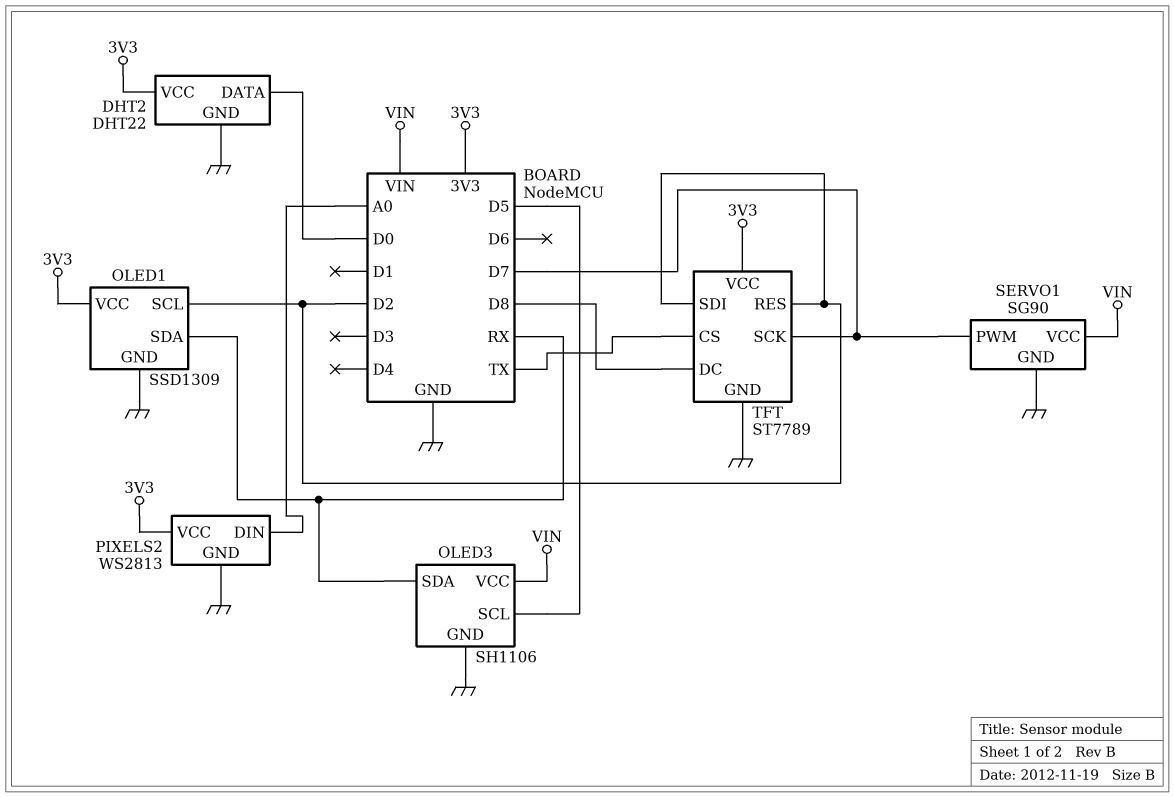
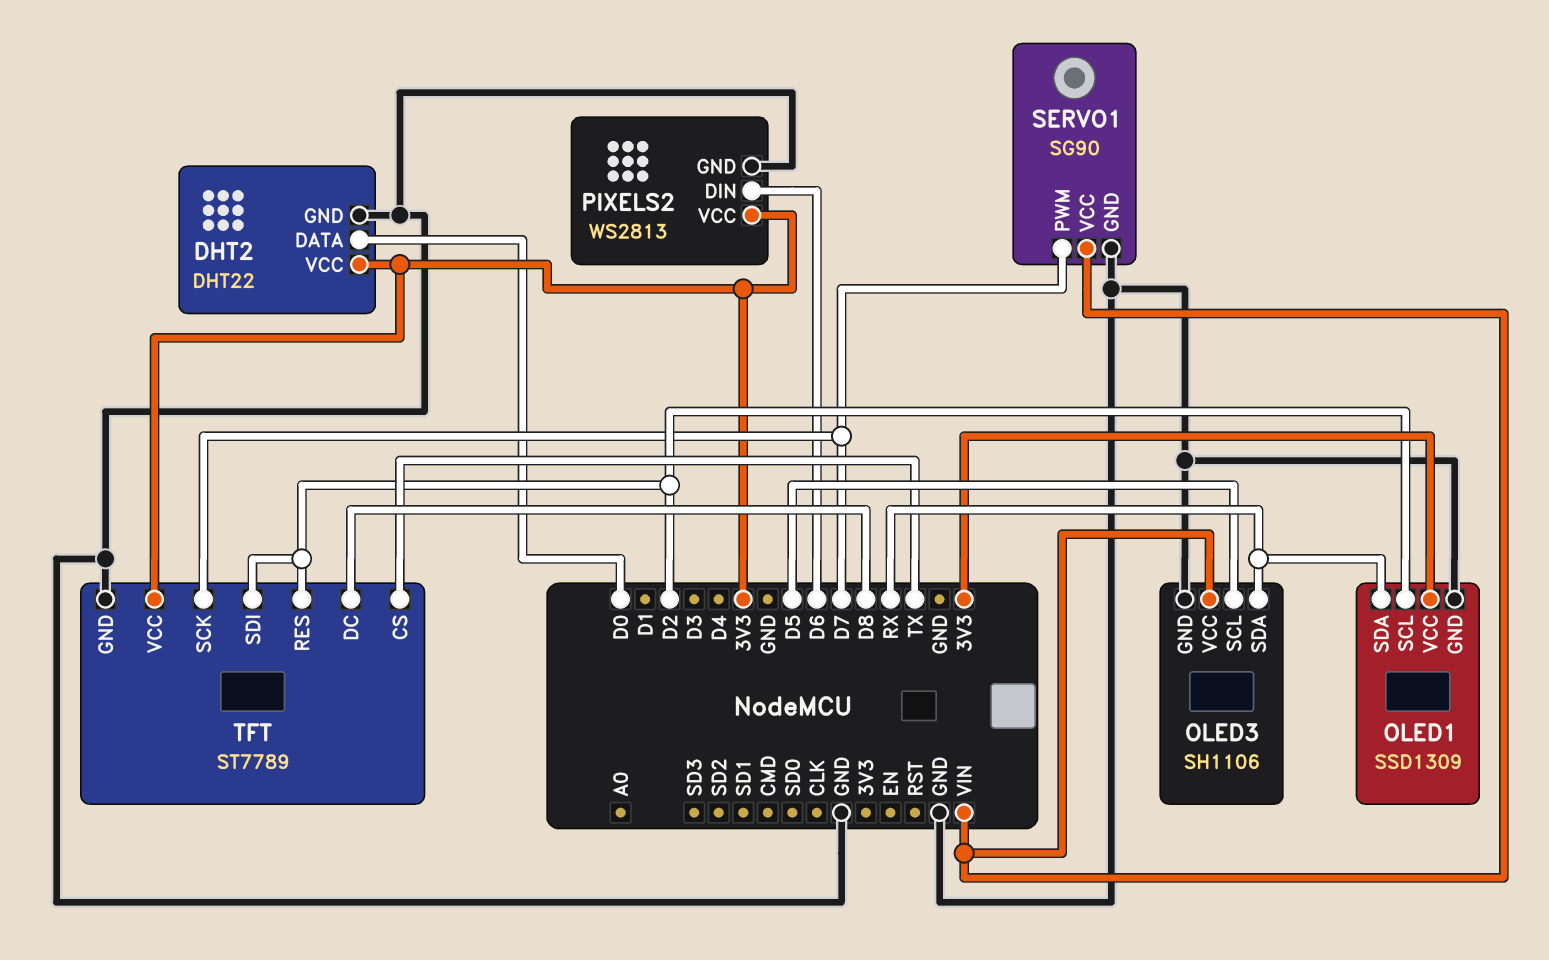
PIXELS2 pin DIN: A0 -> D6

